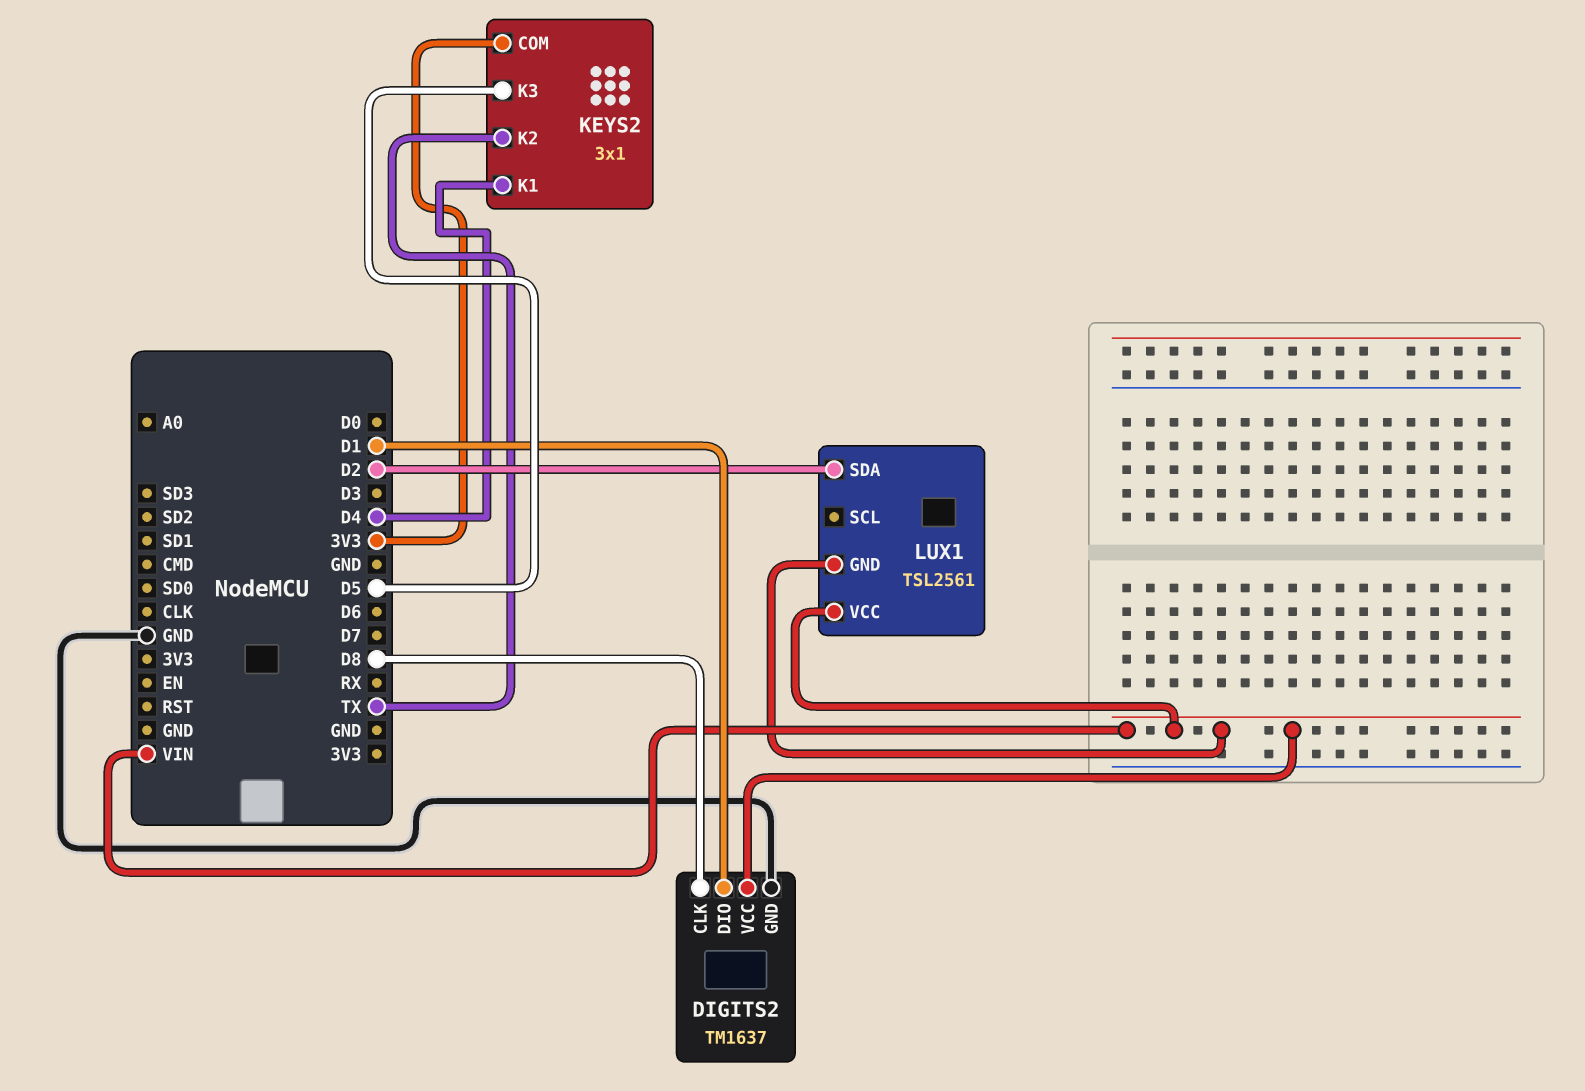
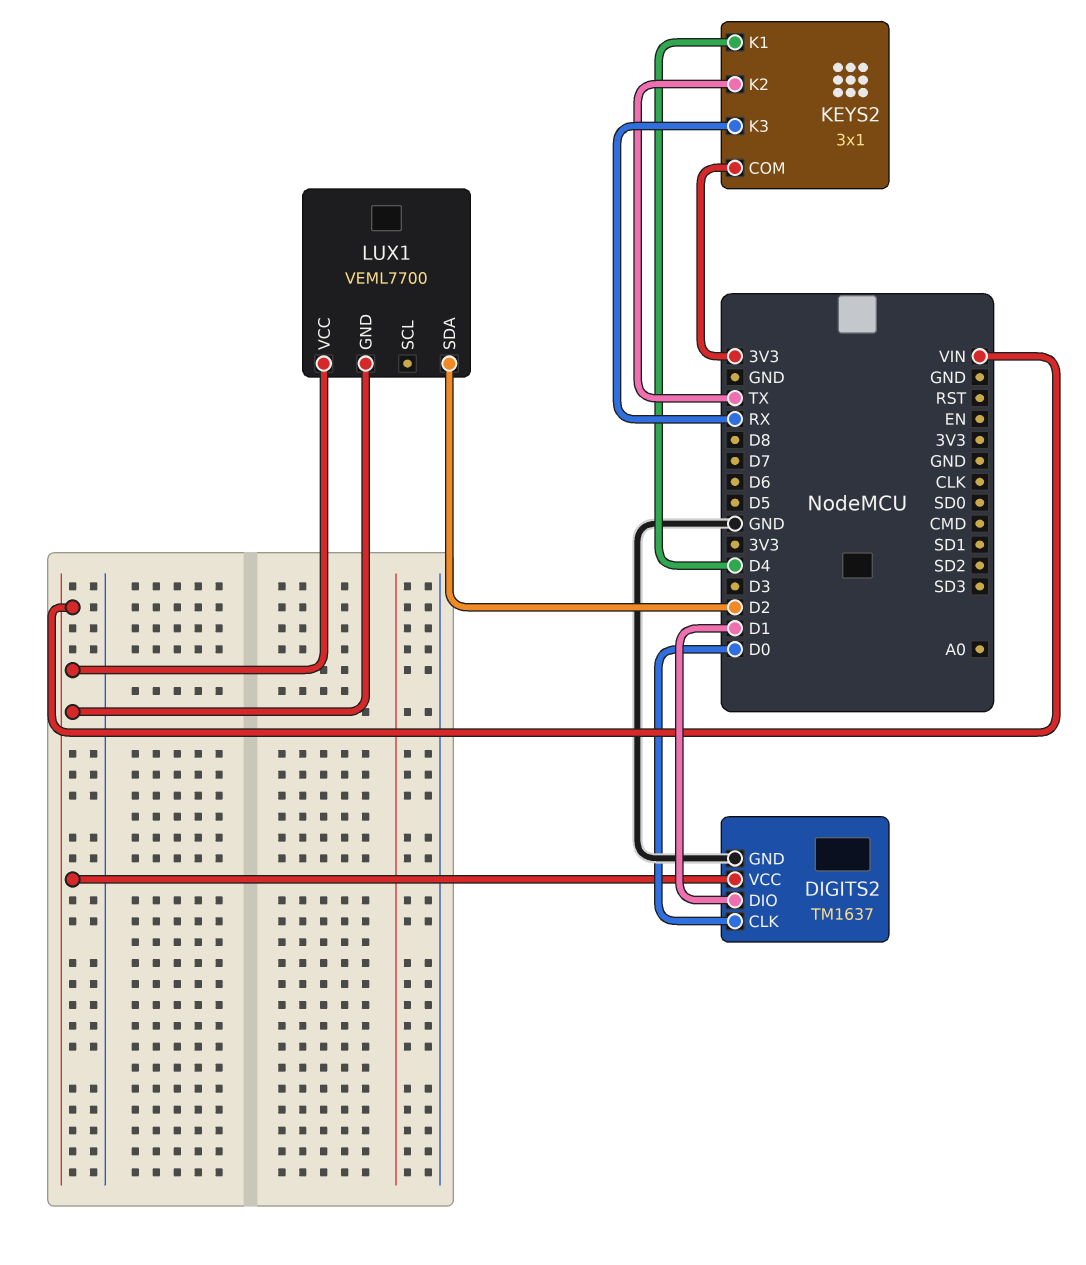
DIGITS2 pin CLK: D8 -> D0
KEYS2 pin K3: D5 -> RX
LUX1: TSL2561 -> VEML7700

